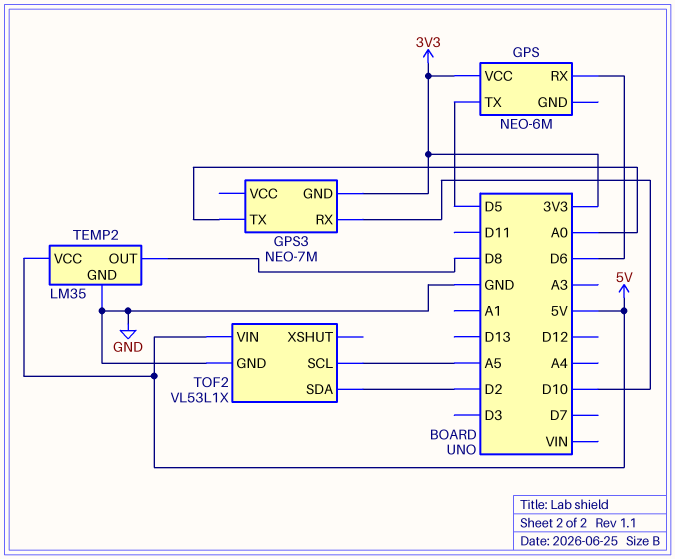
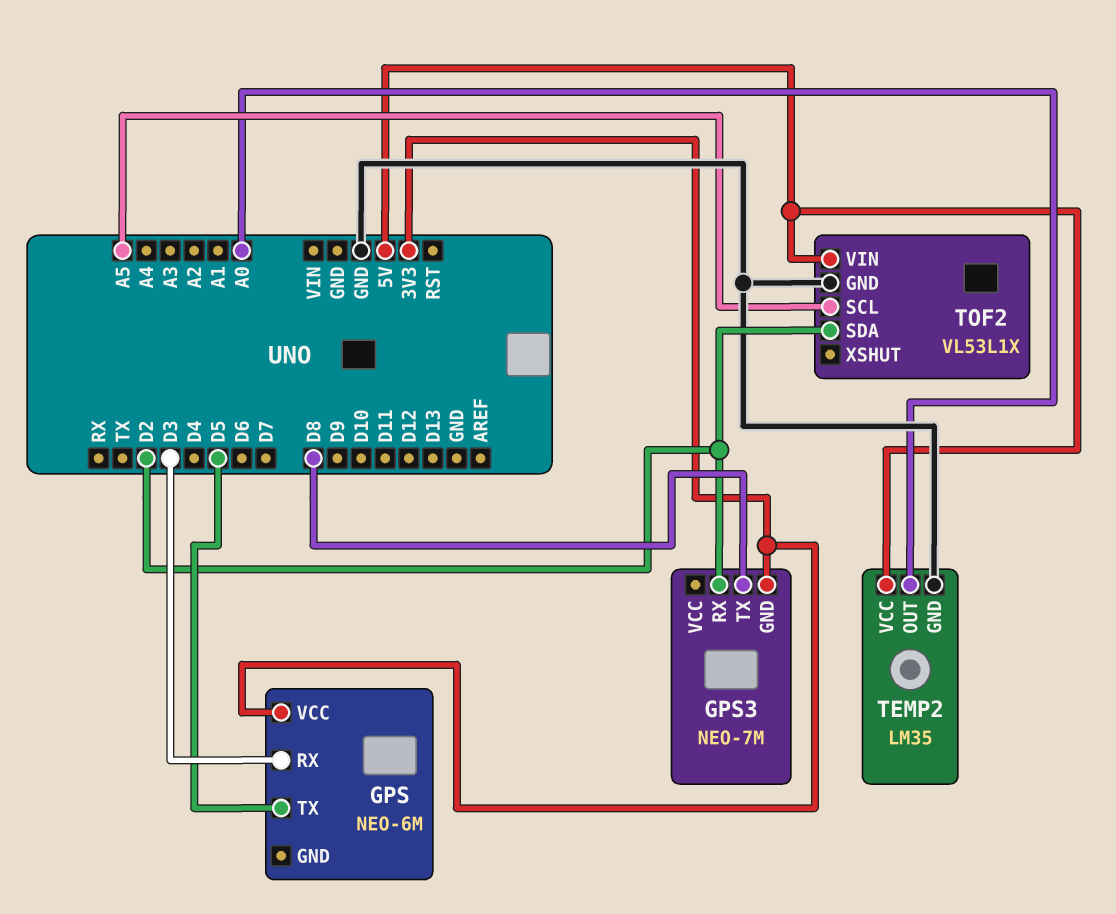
GPS pin RX: D6 -> D3
GPS3 pin RX: D10 -> D2
GPS3 pin TX: A0 -> D8
TEMP2 pin OUT: D8 -> A0

